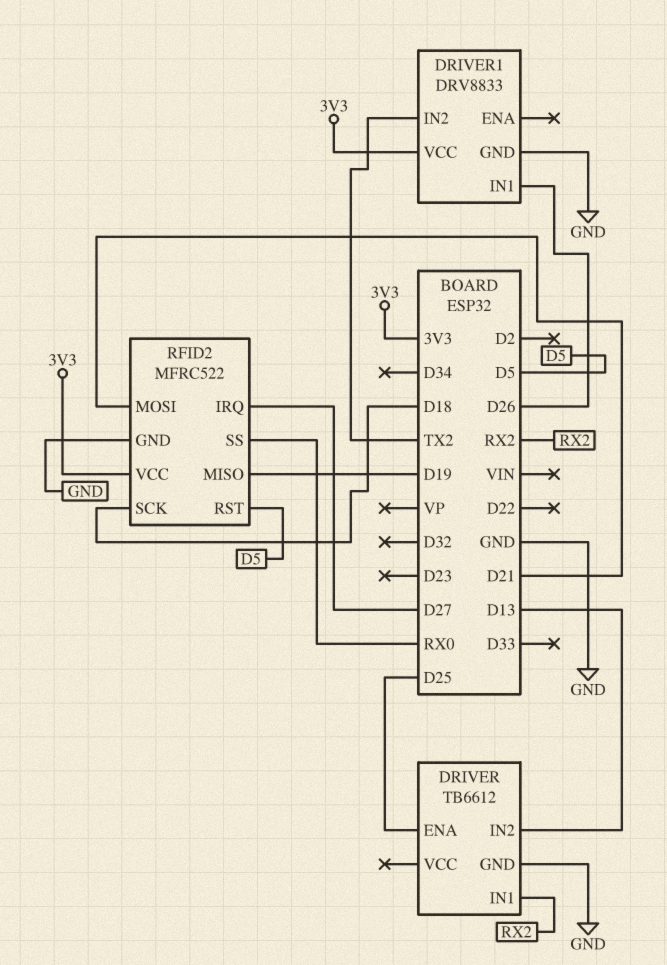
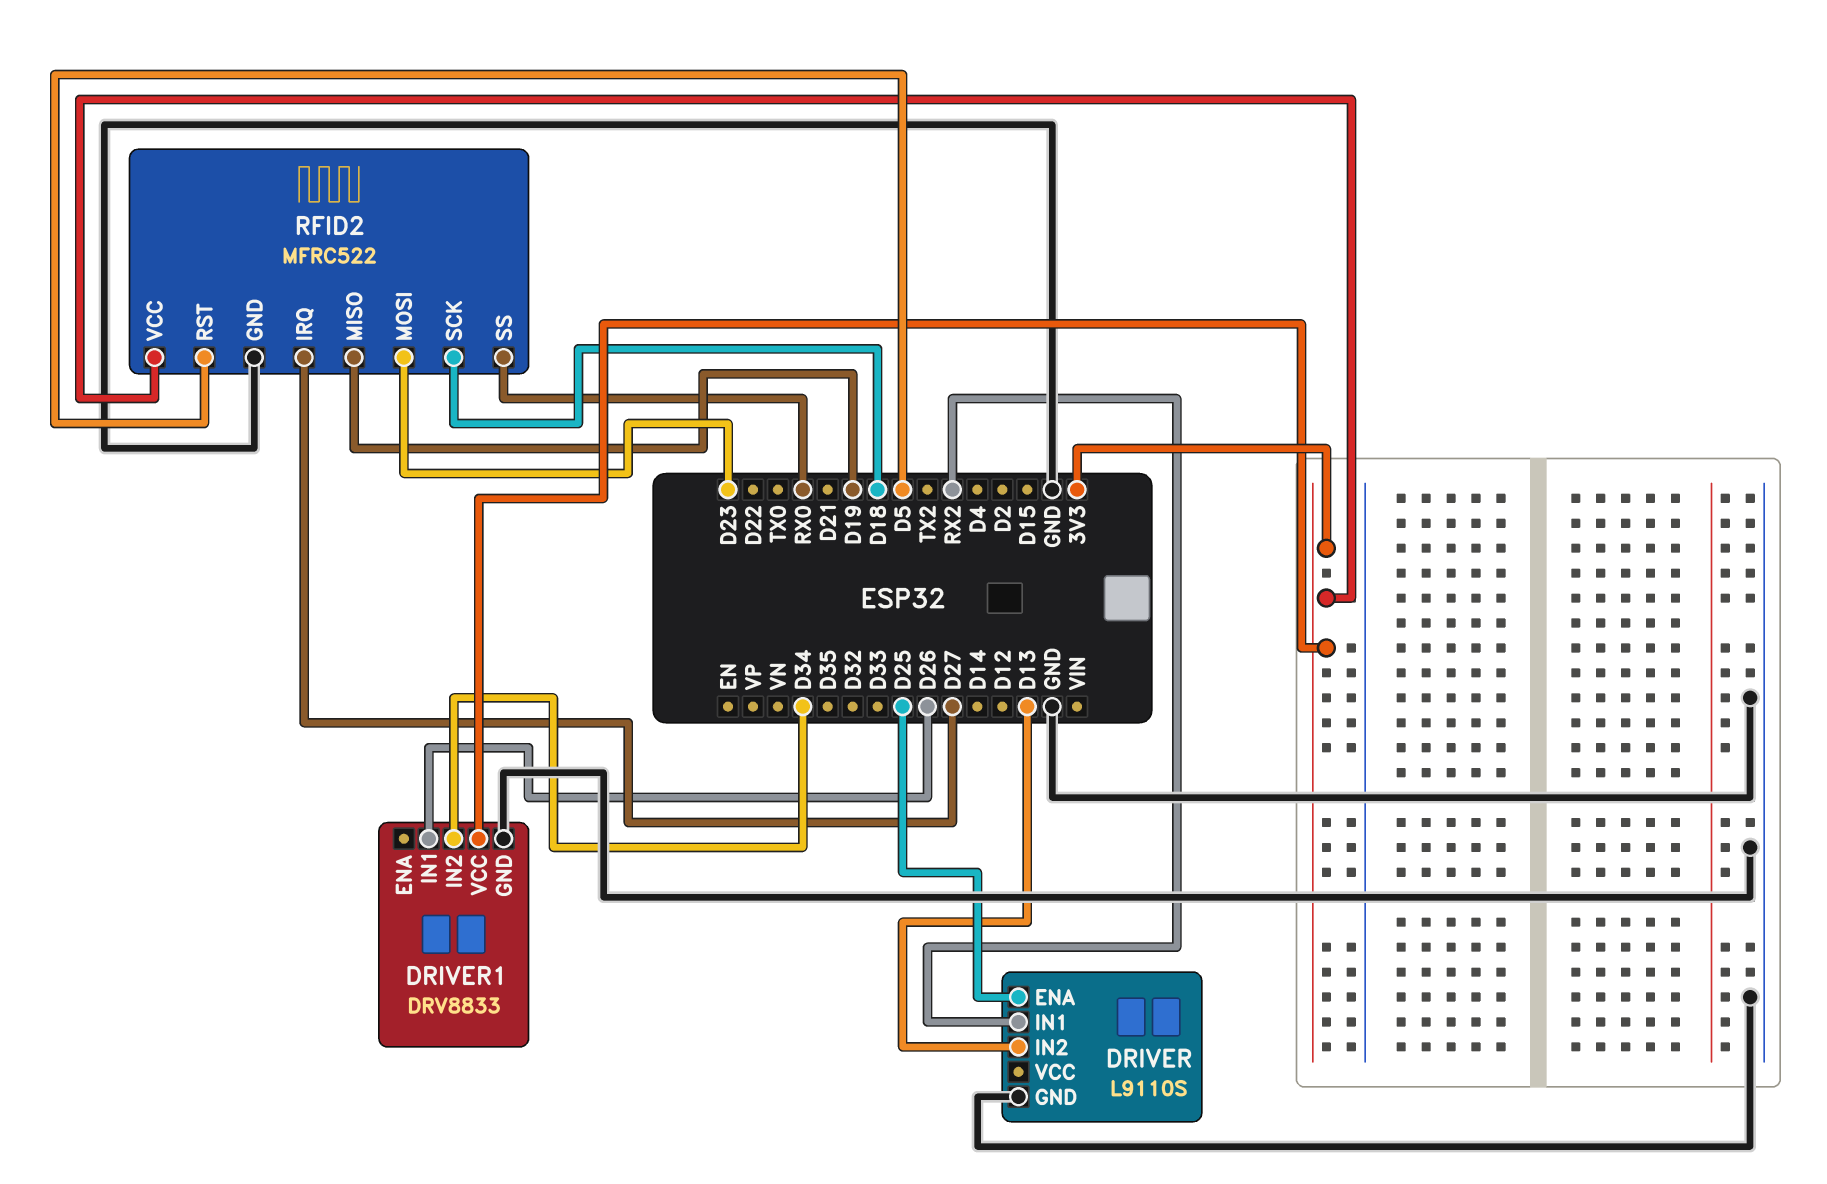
DRIVER: TB6612 -> L9110S
DRIVER1 pin IN2: TX2 -> D34
RFID2 pin MOSI: D21 -> D23

